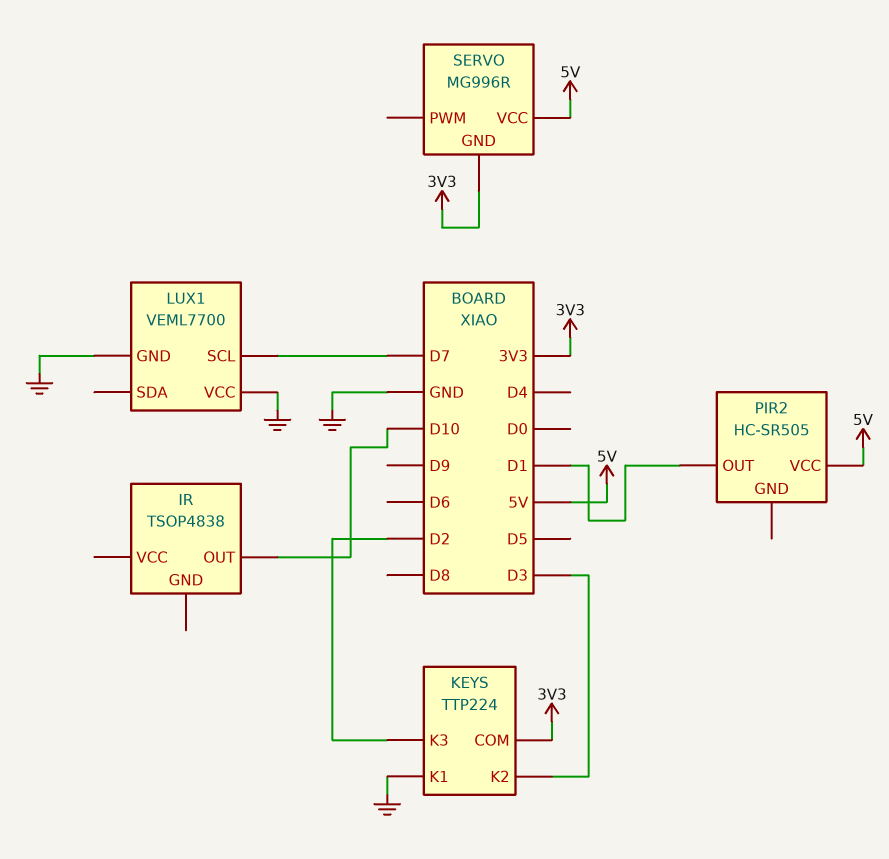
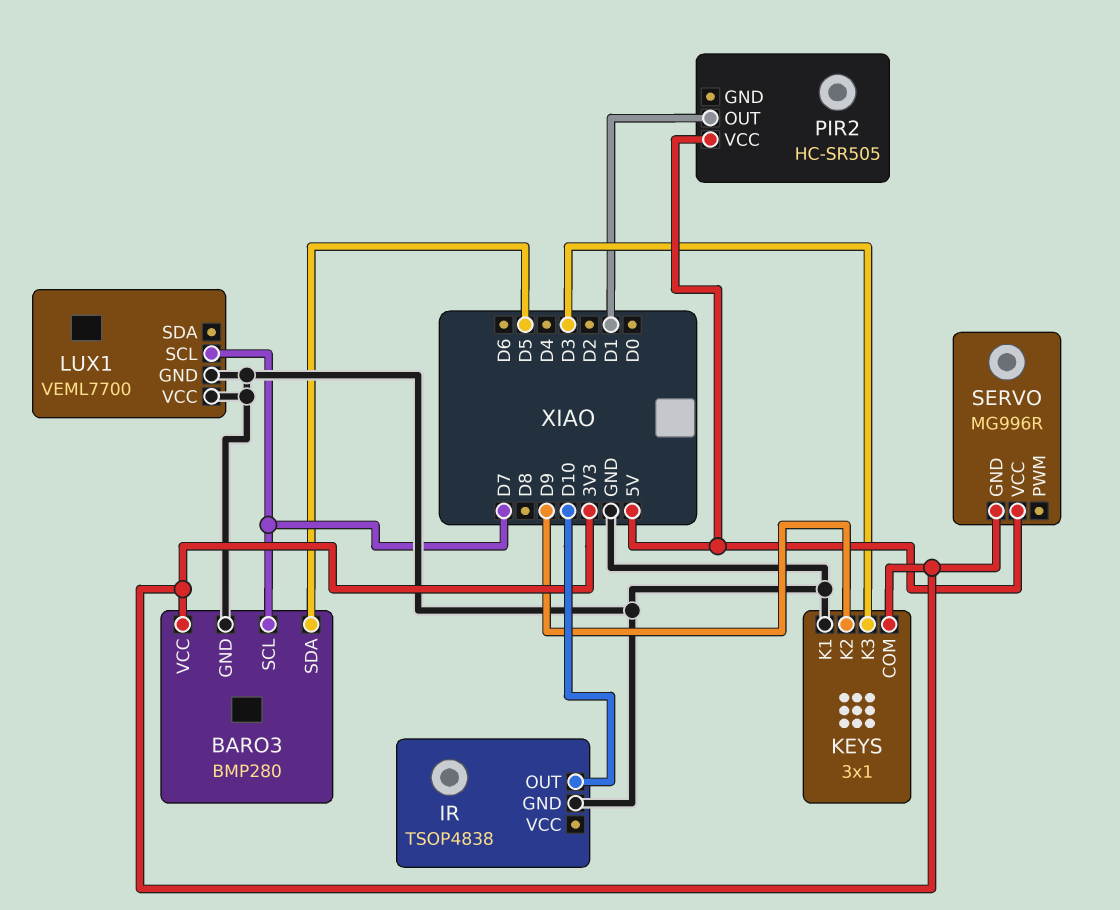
BARO3: none -> BMP280
BARO3 pin GND: none -> GND
BARO3 pin SCL: none -> D7
BARO3 pin SDA: none -> D5
BARO3 pin VCC: none -> 3V3
IR pin GND: none -> GND
KEYS: TTP224 -> 3x1
KEYS pin K2: D3 -> D9
KEYS pin K3: D2 -> D3

